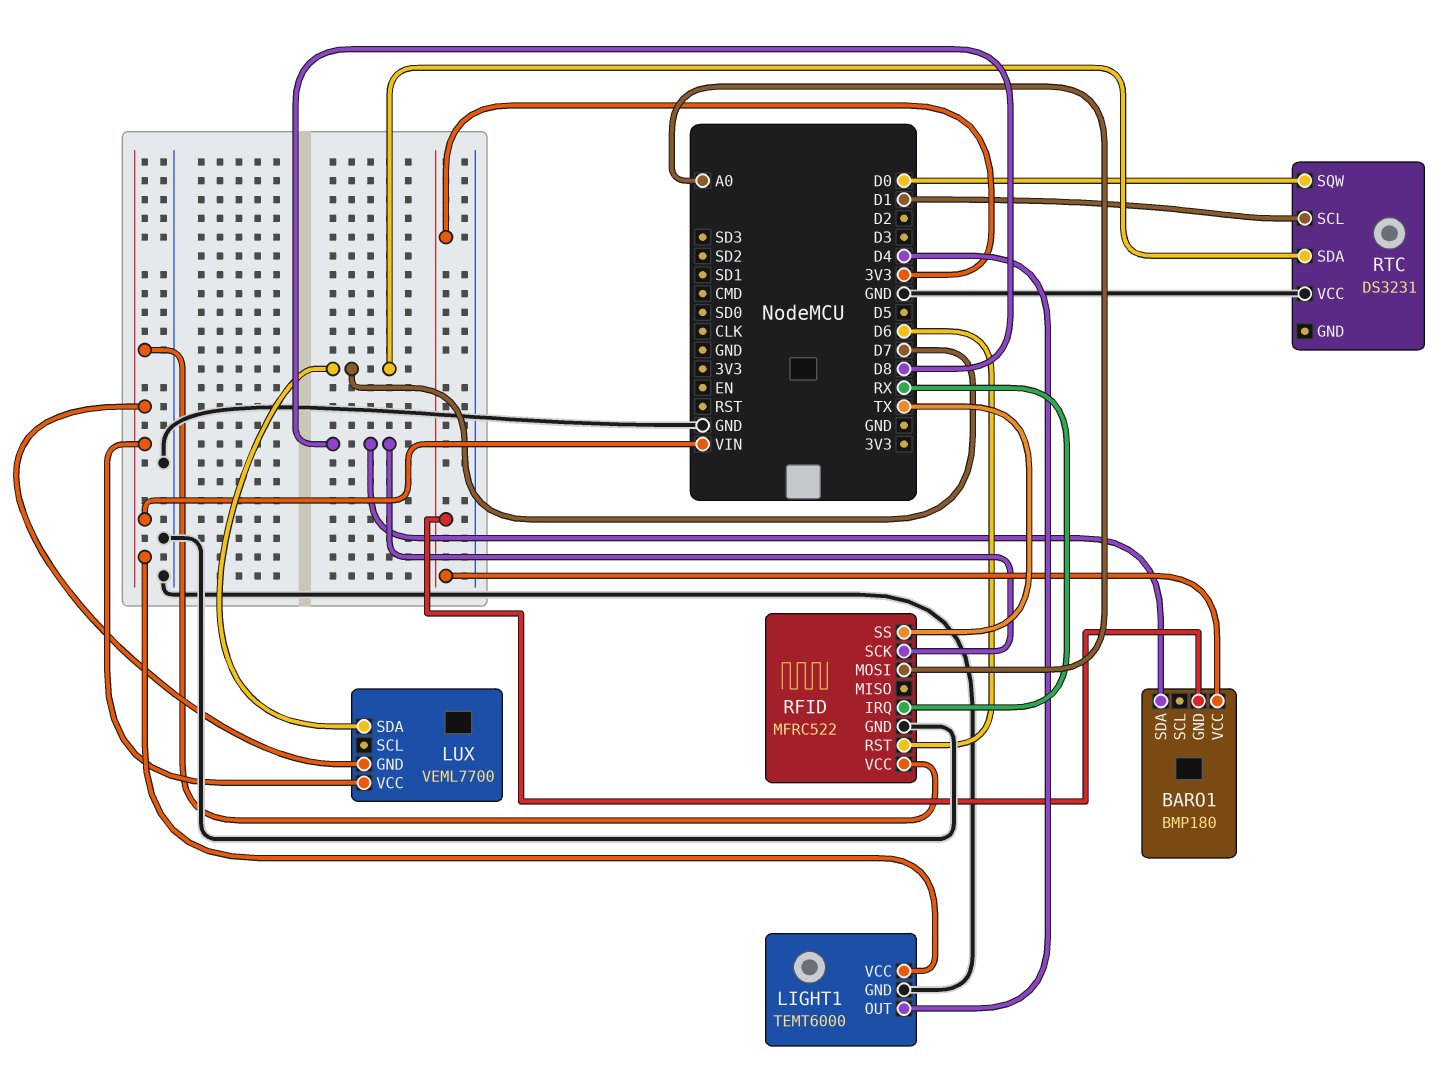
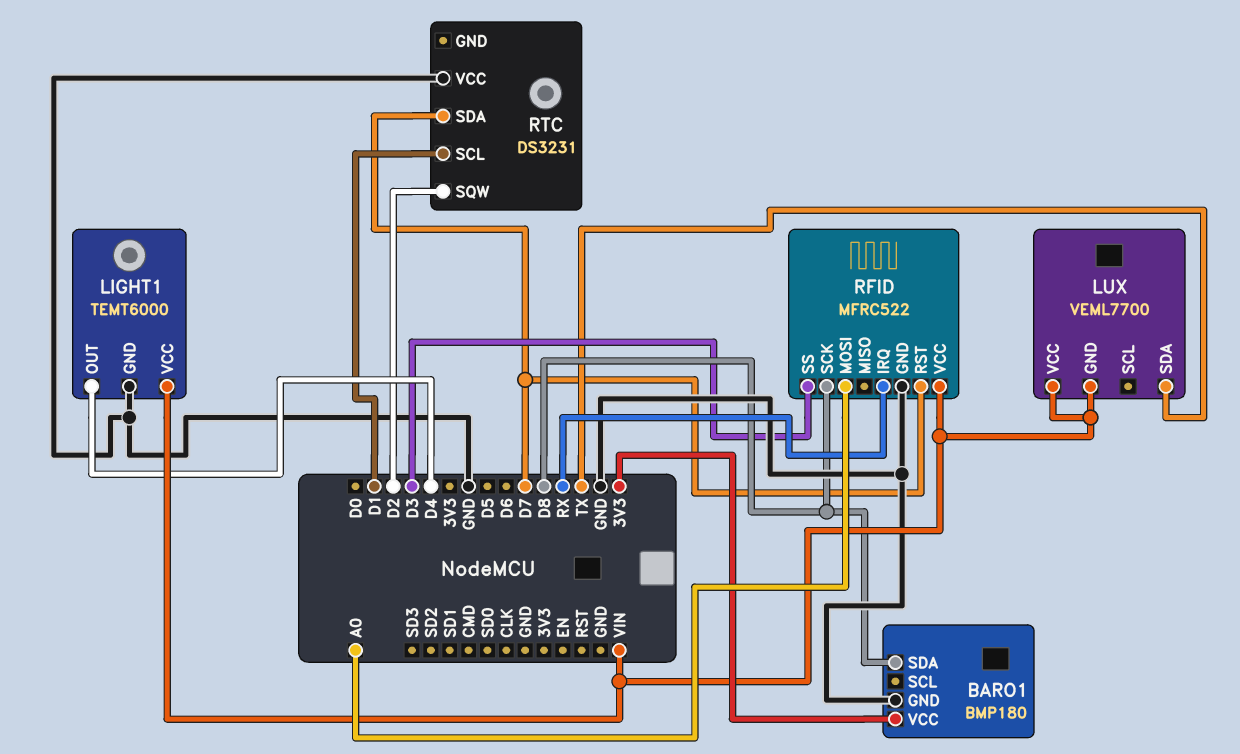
BARO1 pin GND: 3V3 -> GND
LUX pin SDA: D7 -> TX
RFID pin RST: D6 -> D7
RFID pin SS: TX -> D3
RTC pin SQW: D0 -> D2

